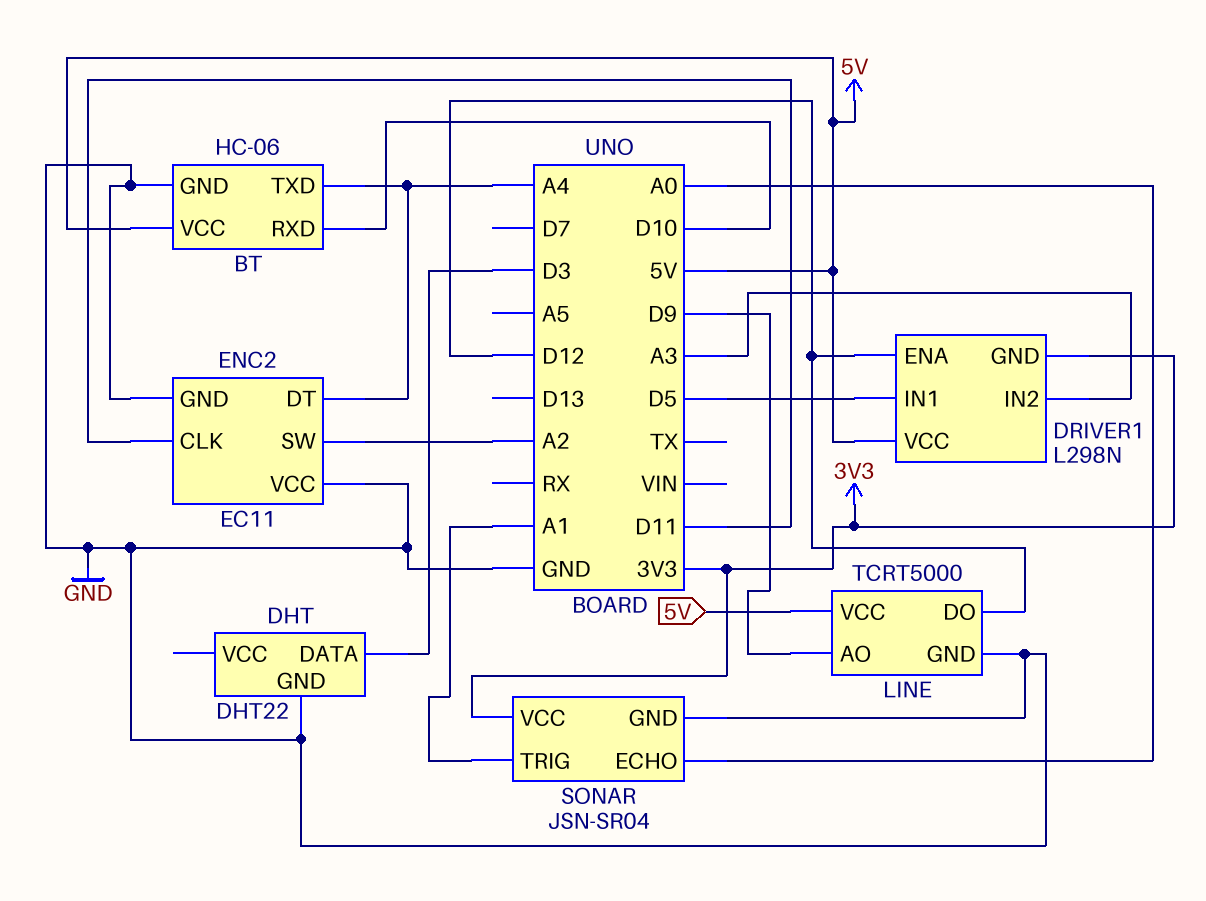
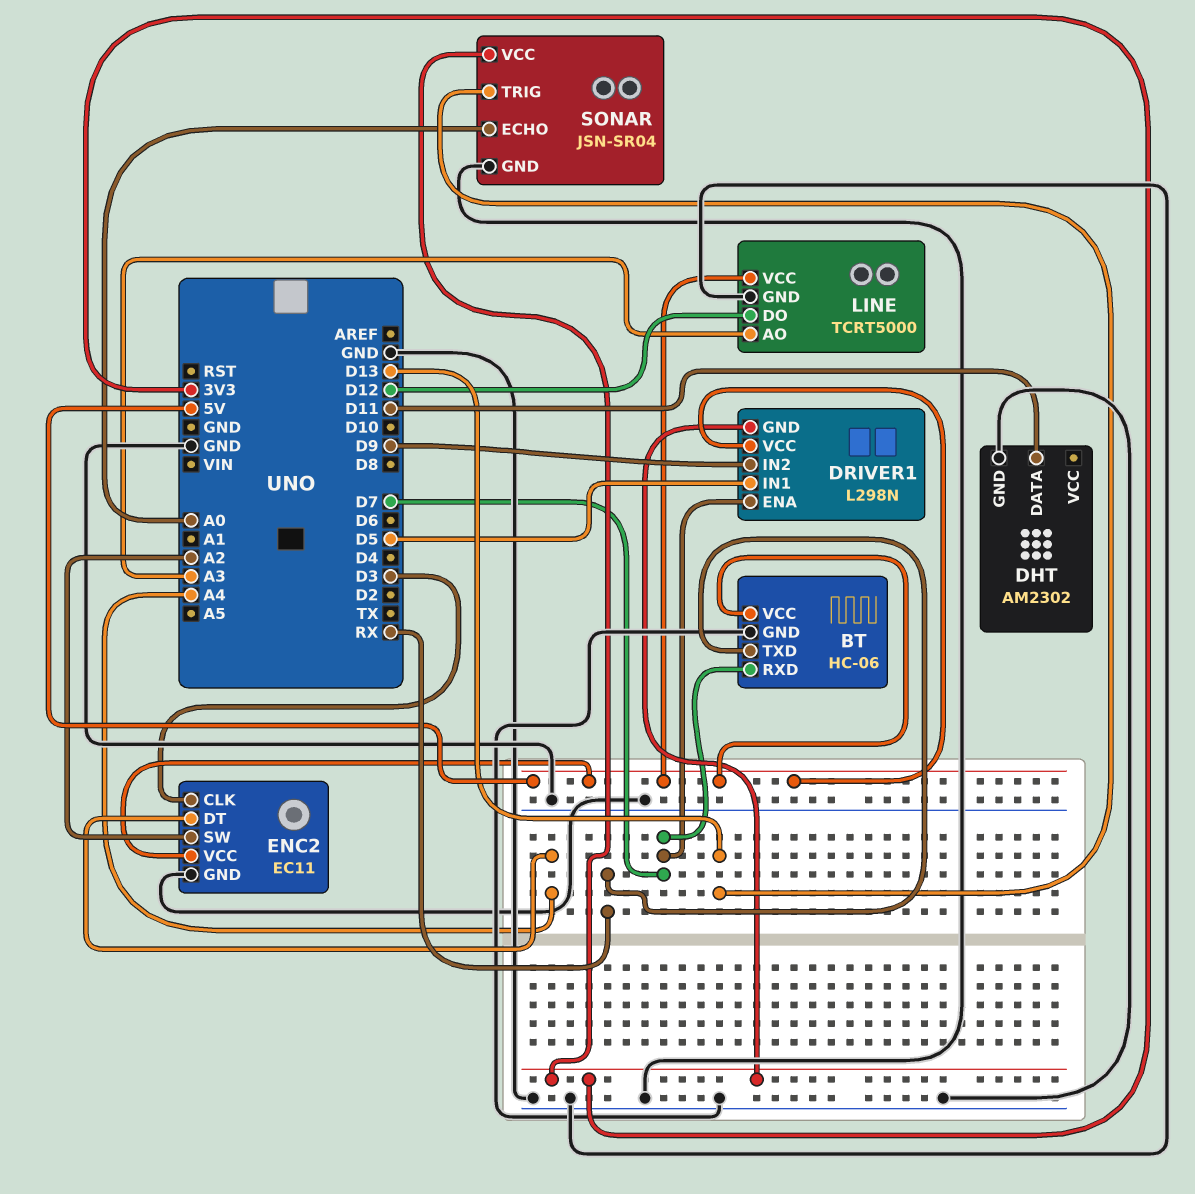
BT pin RXD: D10 -> D7
BT pin TXD: A4 -> RX
DHT: DHT22 -> AM2302
DHT pin DATA: D3 -> D11
DRIVER1 pin ENA: D12 -> D7
DRIVER1 pin IN2: A3 -> D9
ENC2 pin CLK: D11 -> D3
ENC2 pin VCC: GND -> 5V
LINE pin AO: D9 -> A3
SONAR pin TRIG: A1 -> D13

